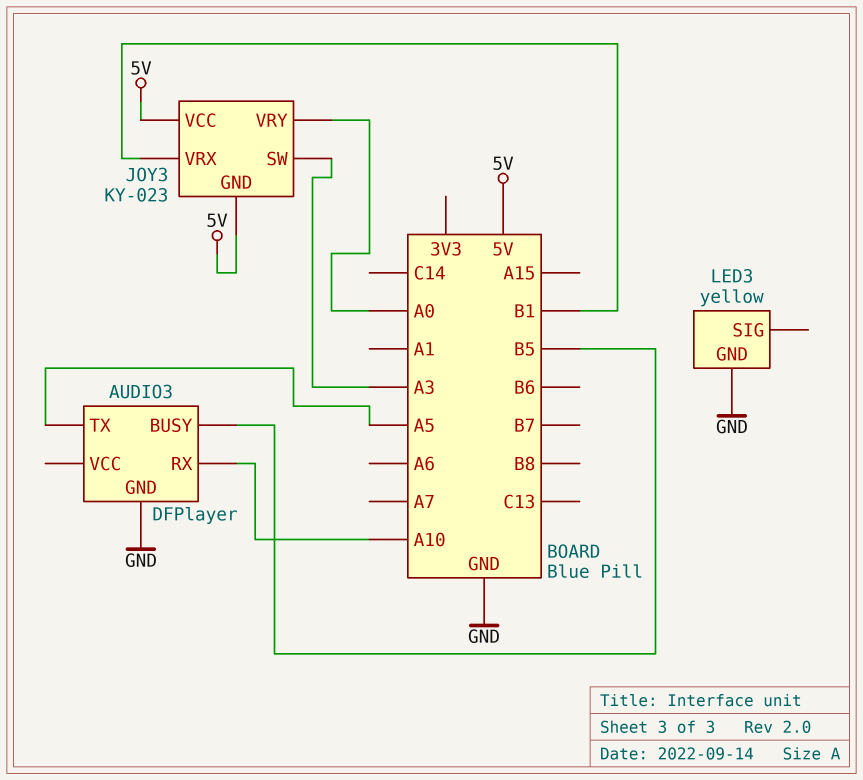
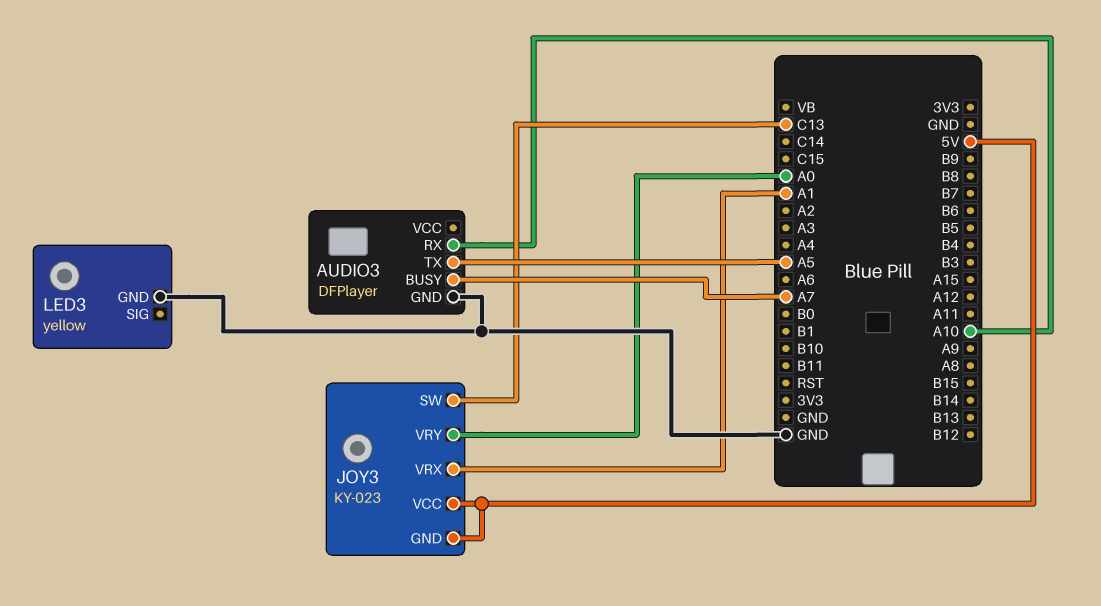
AUDIO3 pin BUSY: B5 -> A7
JOY3 pin SW: A3 -> C13
JOY3 pin VRX: B1 -> A1

